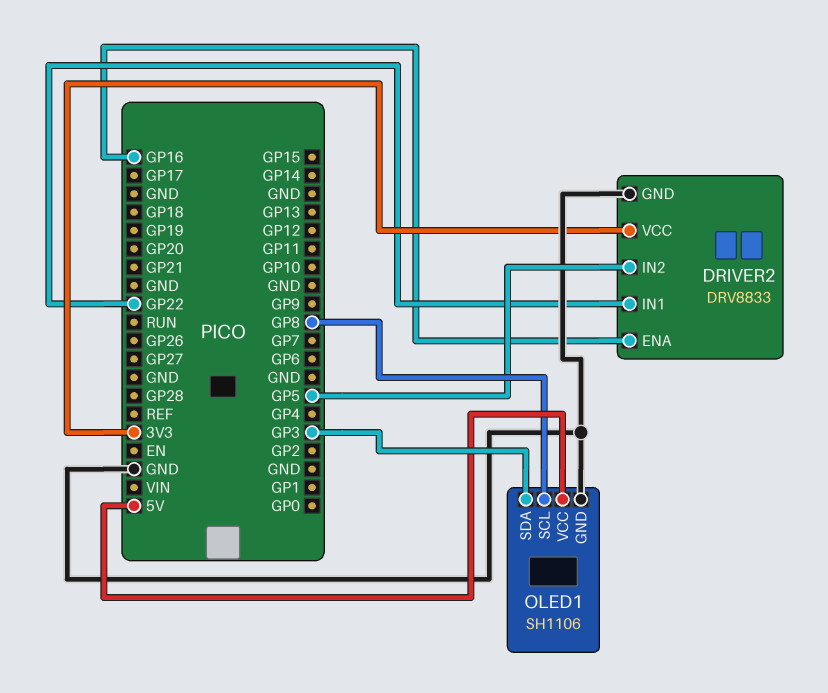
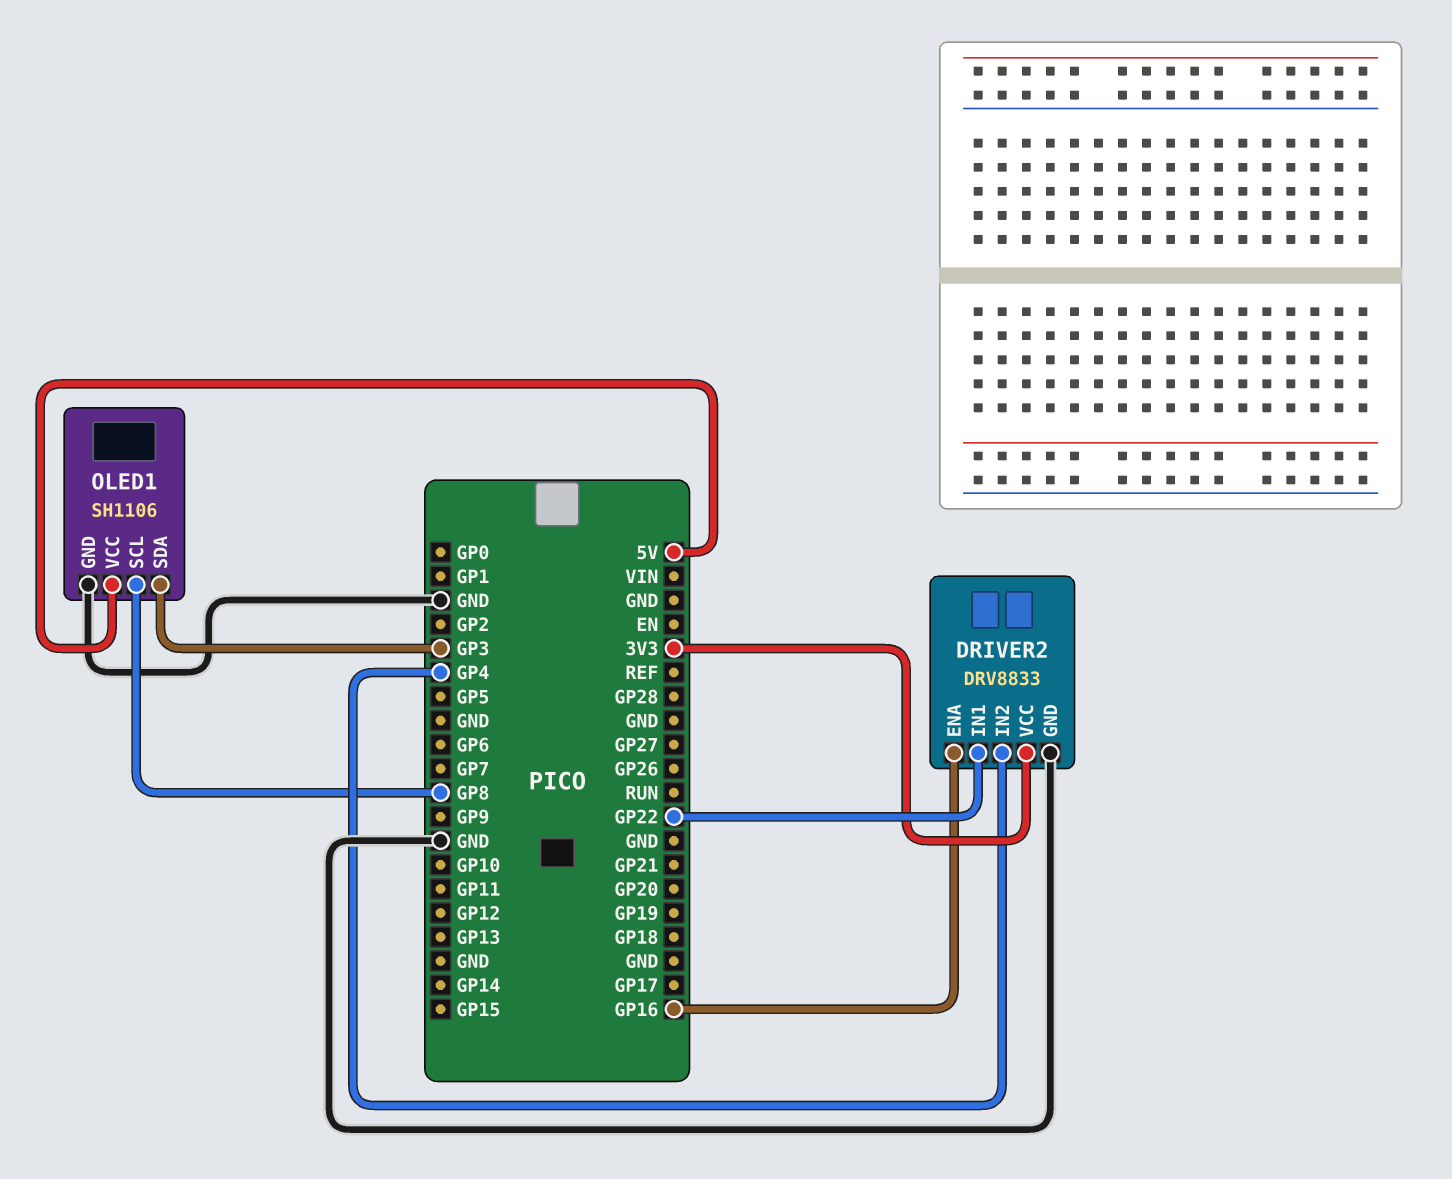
DRIVER2 pin IN2: GP5 -> GP4

